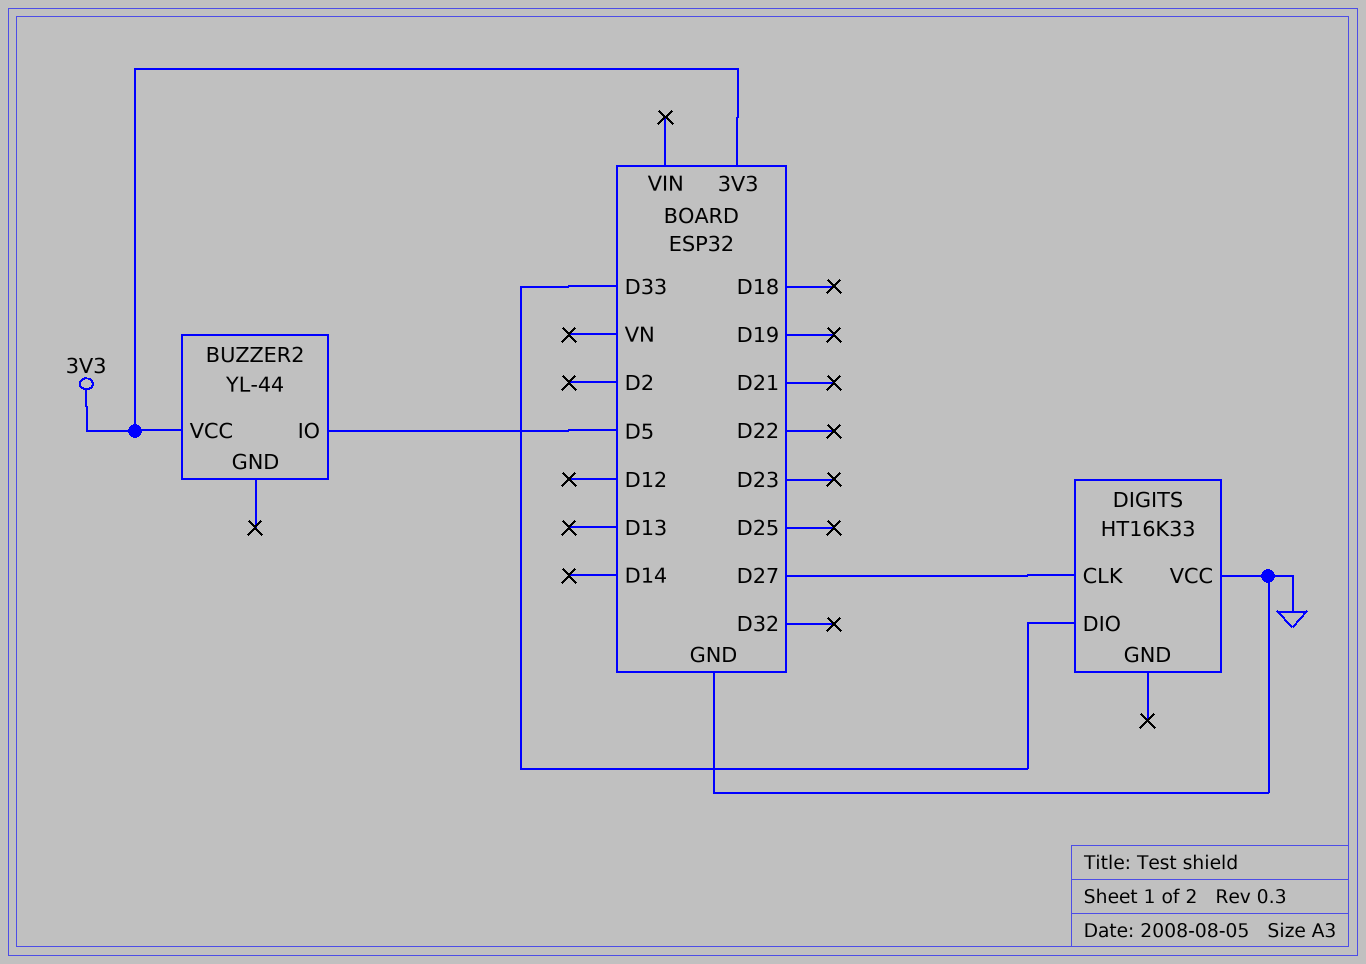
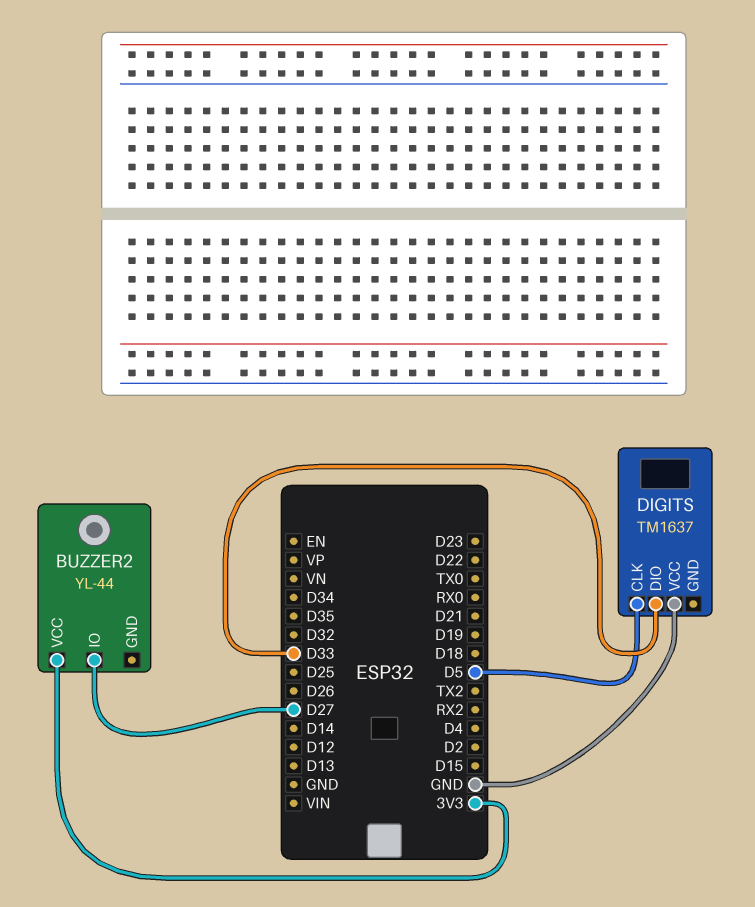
BUZZER2 pin IO: D5 -> D27
DIGITS: HT16K33 -> TM1637
DIGITS pin CLK: D27 -> D5

